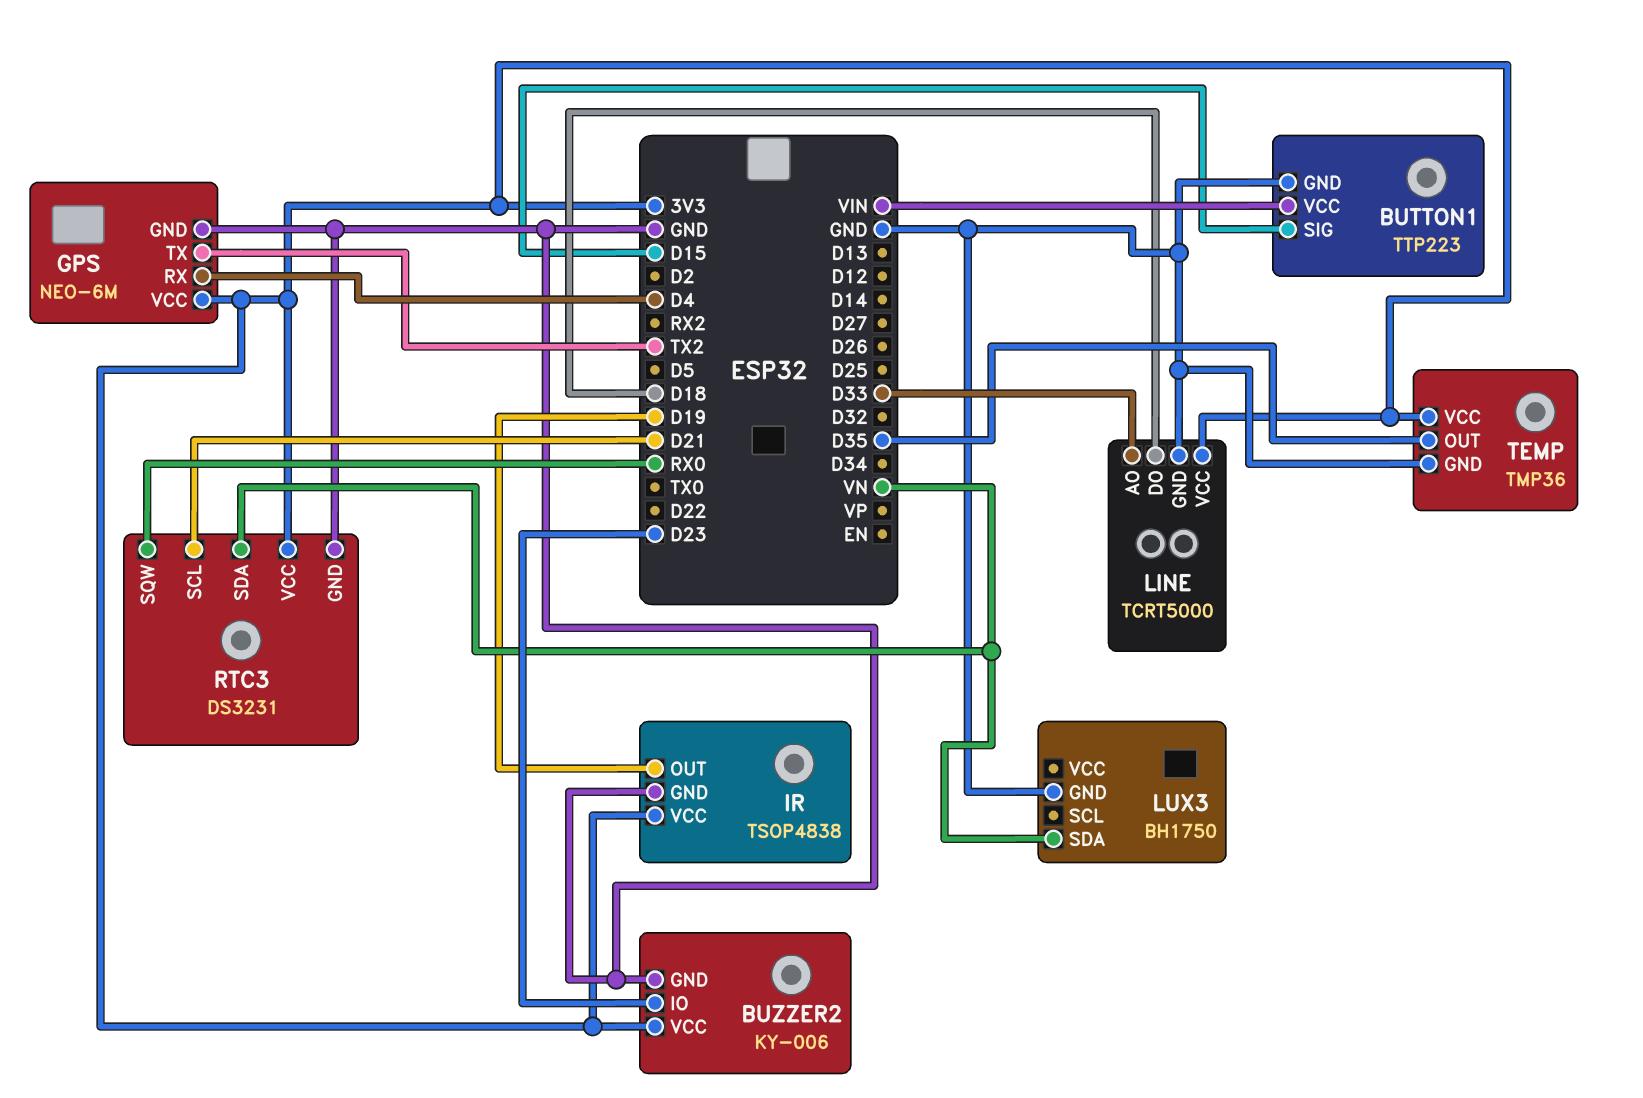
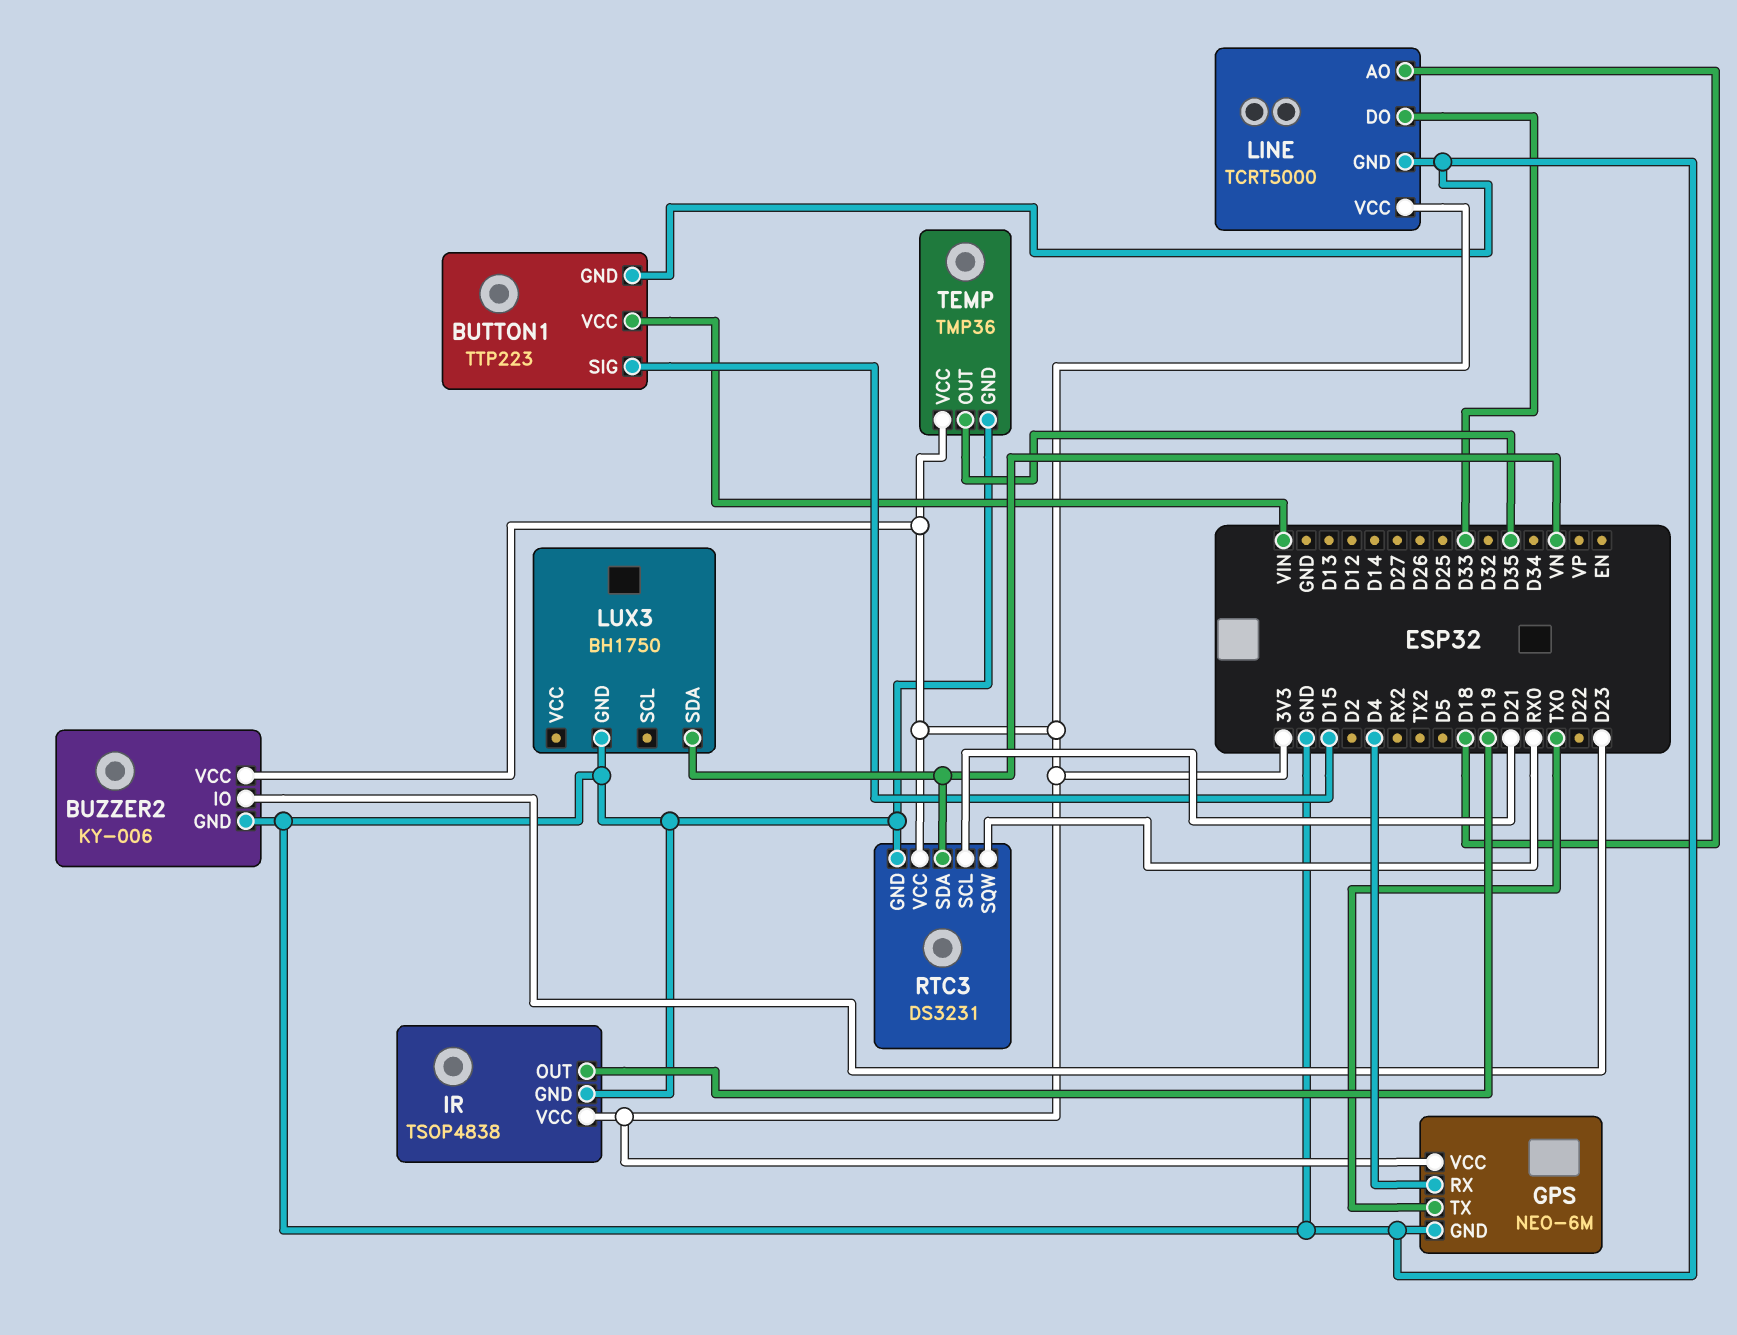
GPS pin TX: TX2 -> TX0
LINE pin AO: D33 -> D18
LINE pin DO: D18 -> D33

